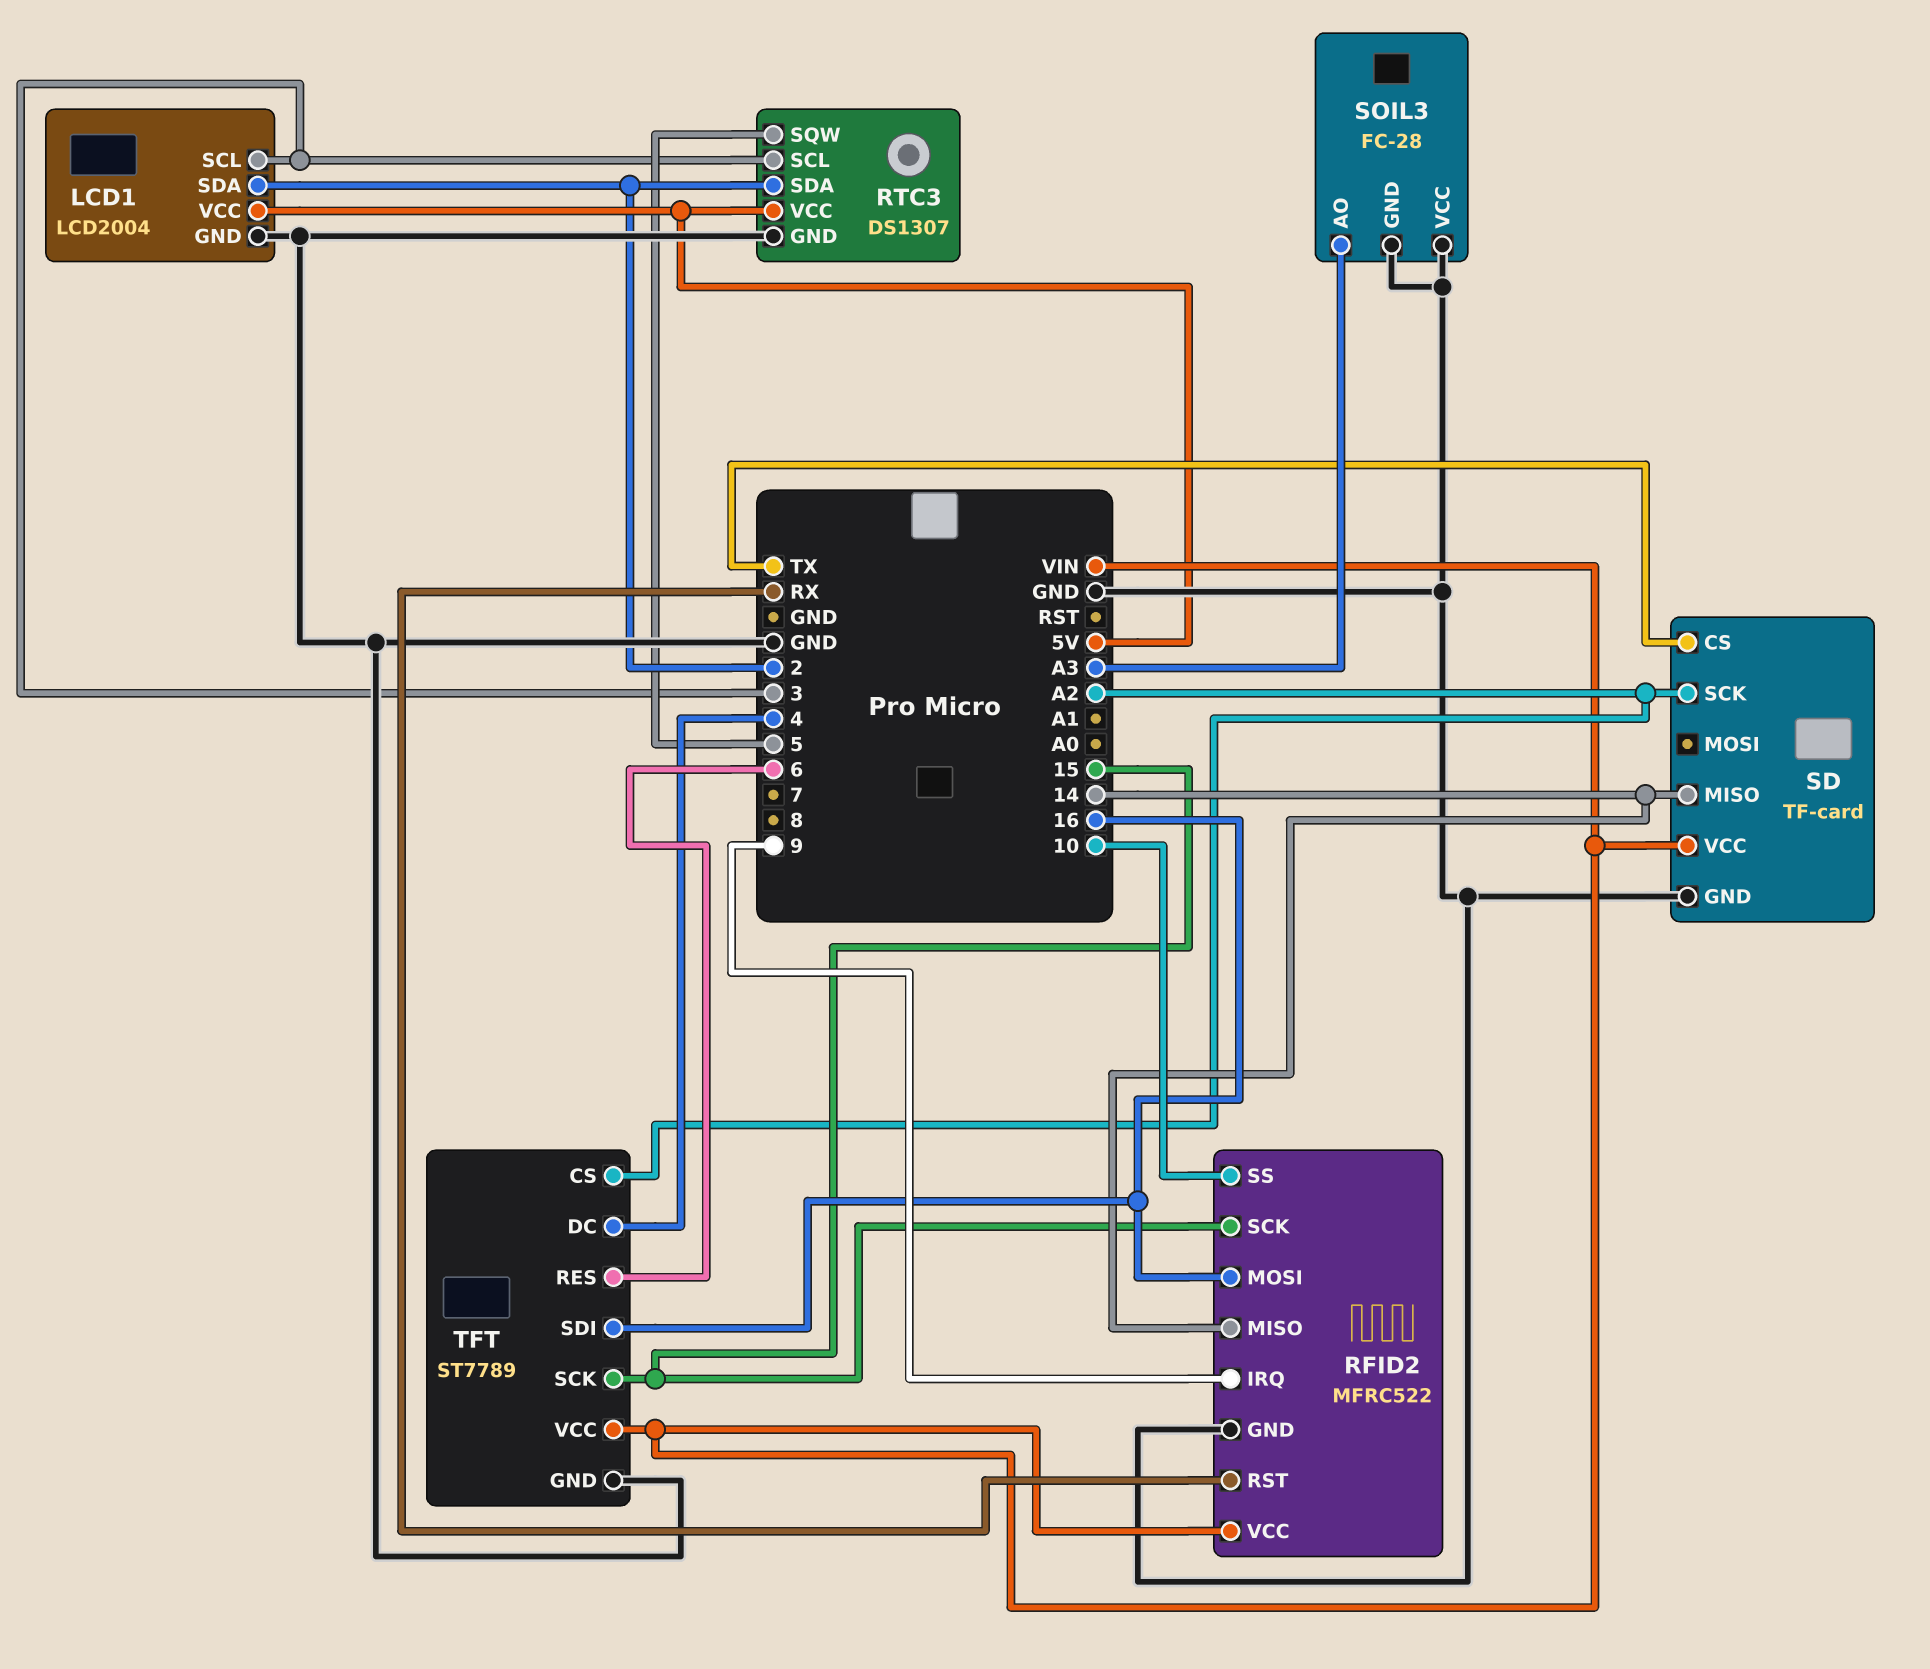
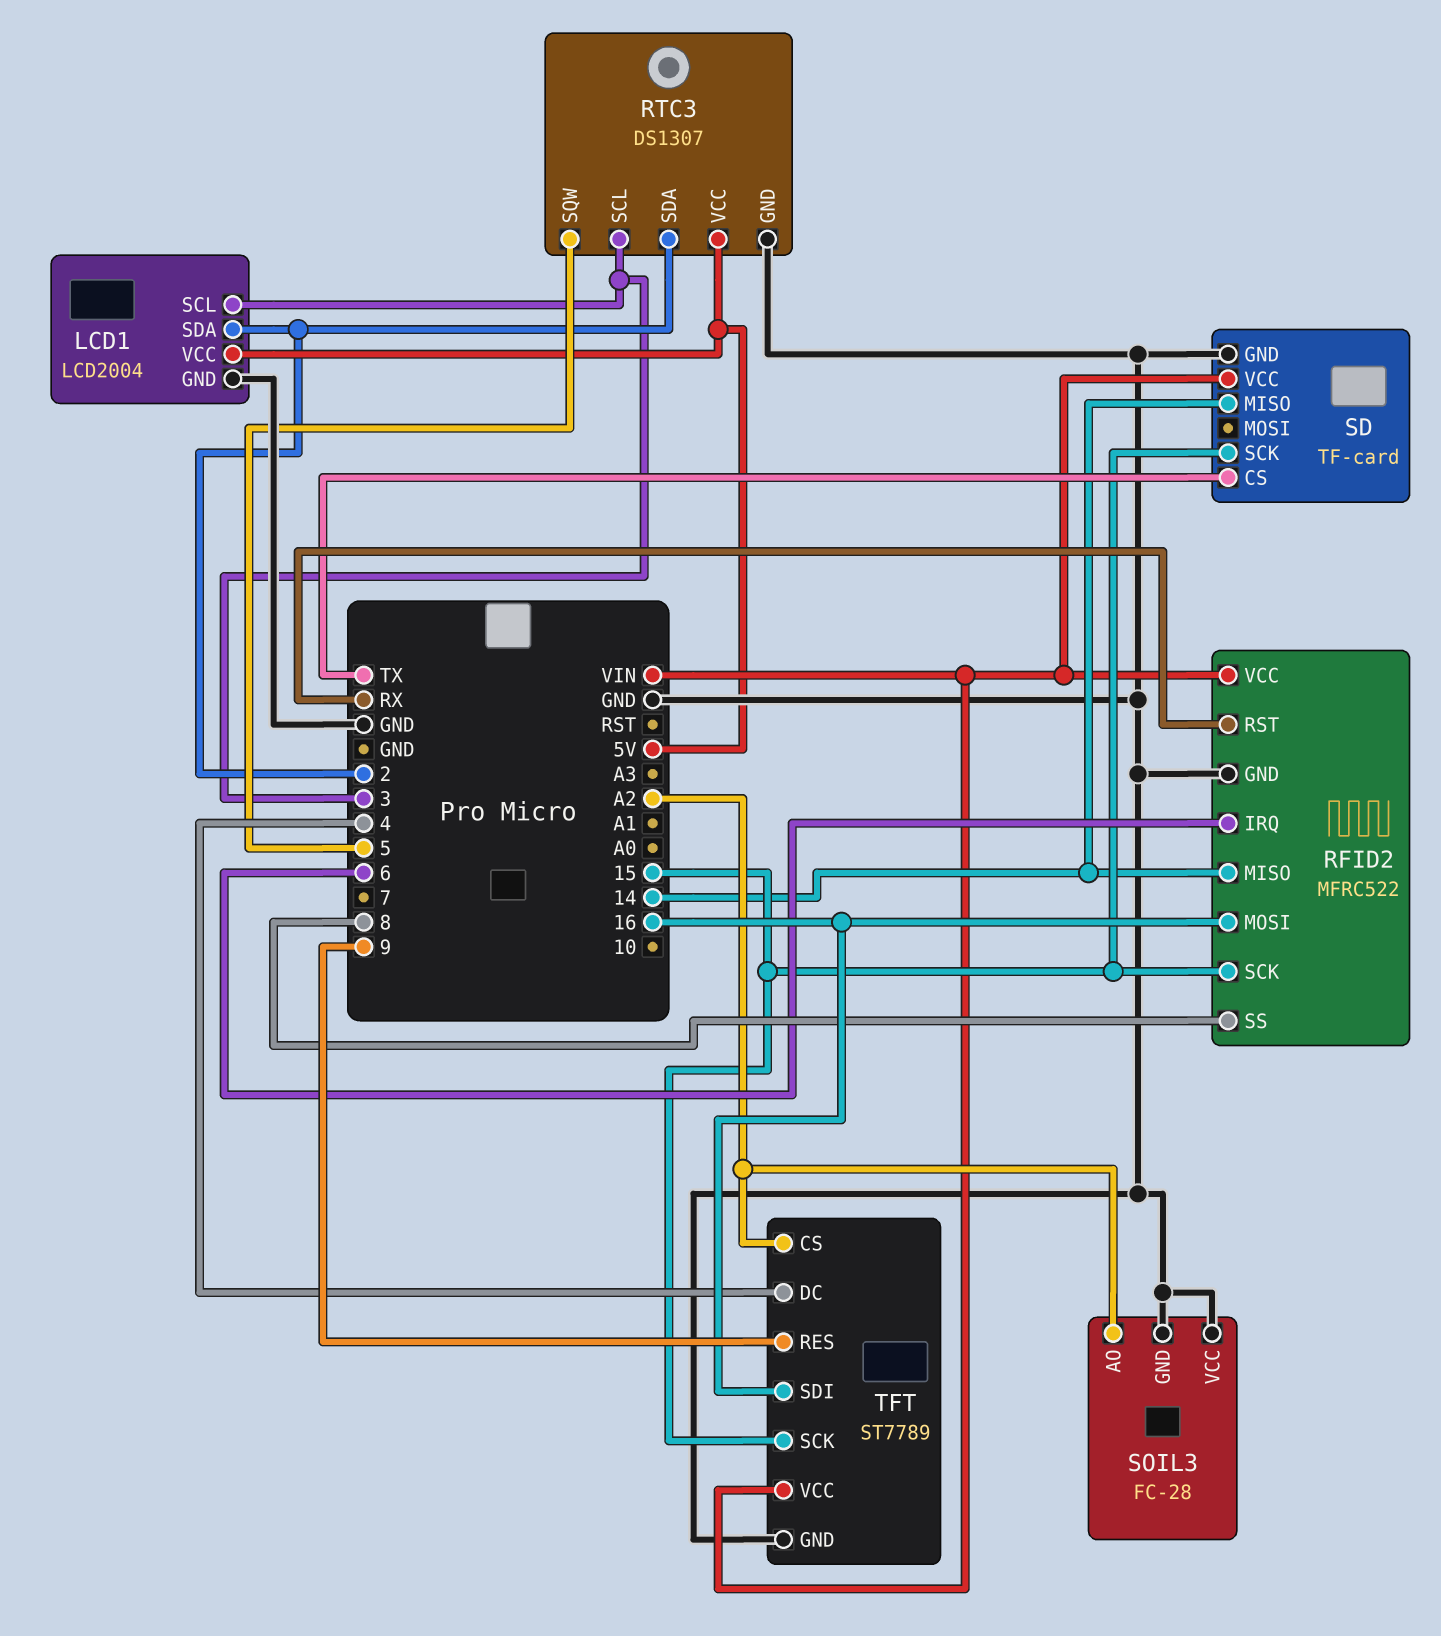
RFID2 pin IRQ: 9 -> 6
RFID2 pin SS: 10 -> 8
SD pin SCK: A2 -> 15
SOIL3 pin AO: A3 -> A2
TFT pin RES: 6 -> 9

